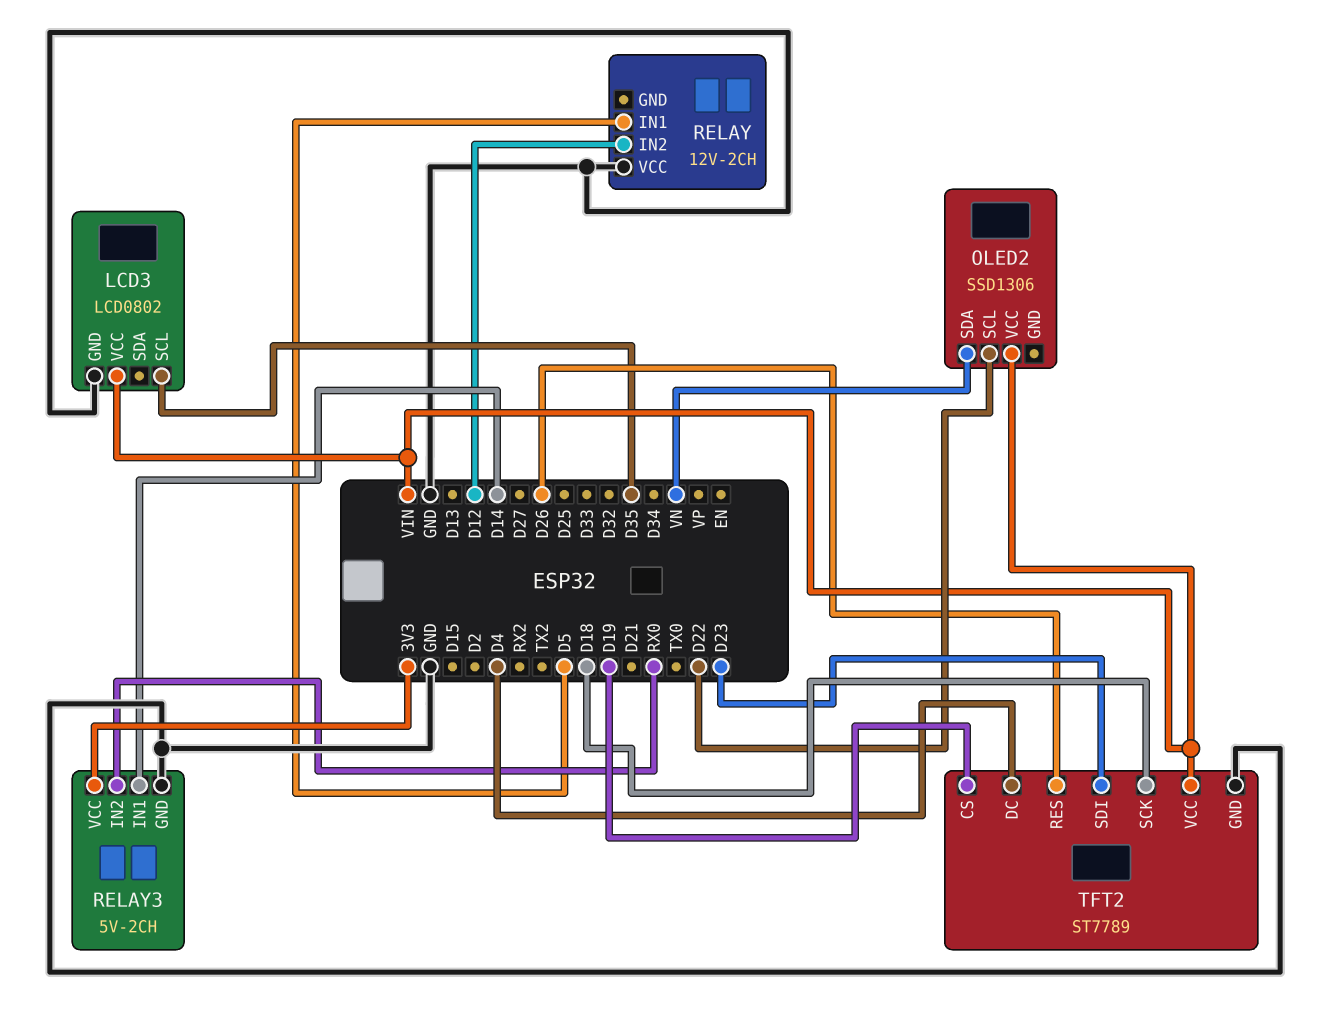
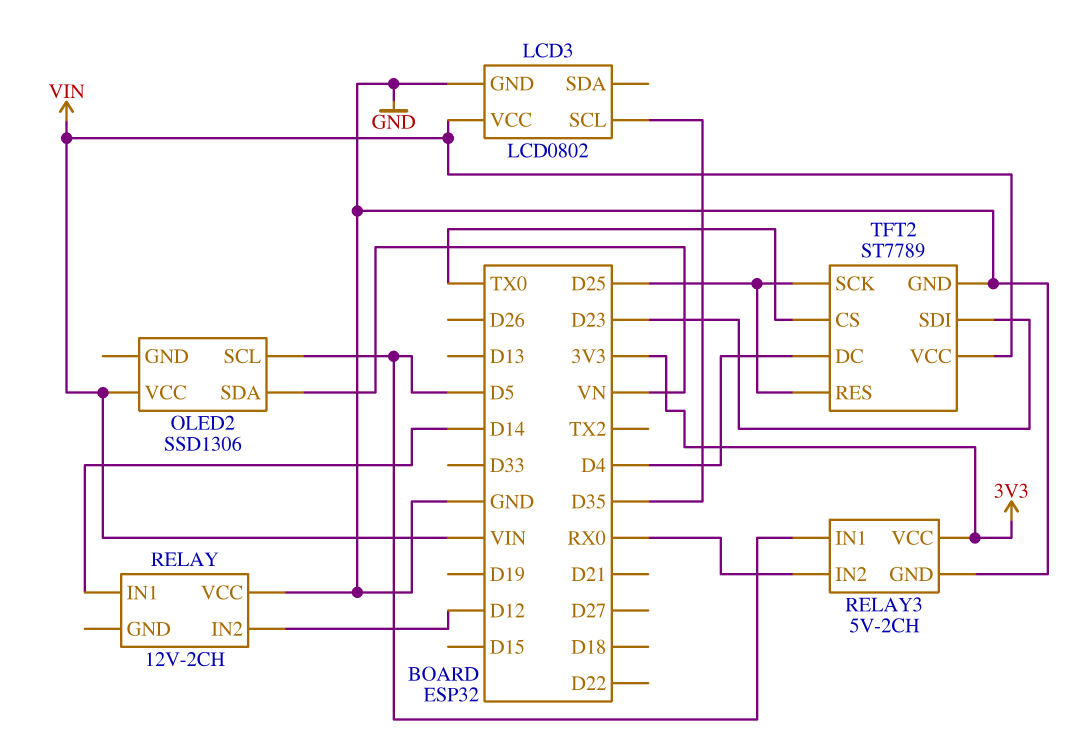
OLED2 pin SCL: D22 -> D5
RELAY pin IN1: D5 -> D14
RELAY3 pin IN1: D14 -> D5
TFT2 pin CS: D19 -> TX0
TFT2 pin RES: D26 -> D25
TFT2 pin SCK: D18 -> D25

